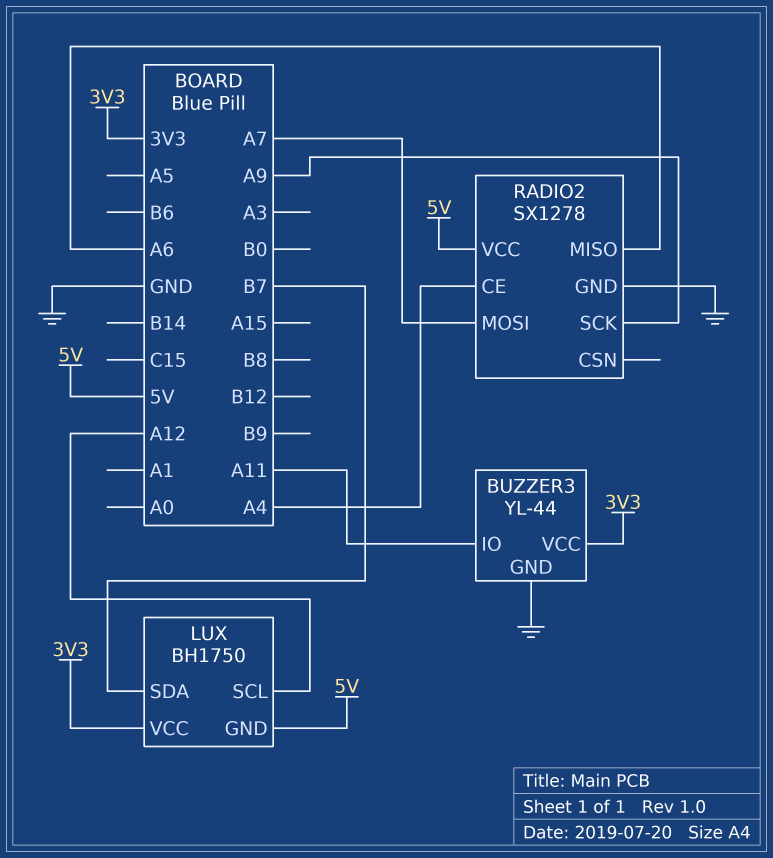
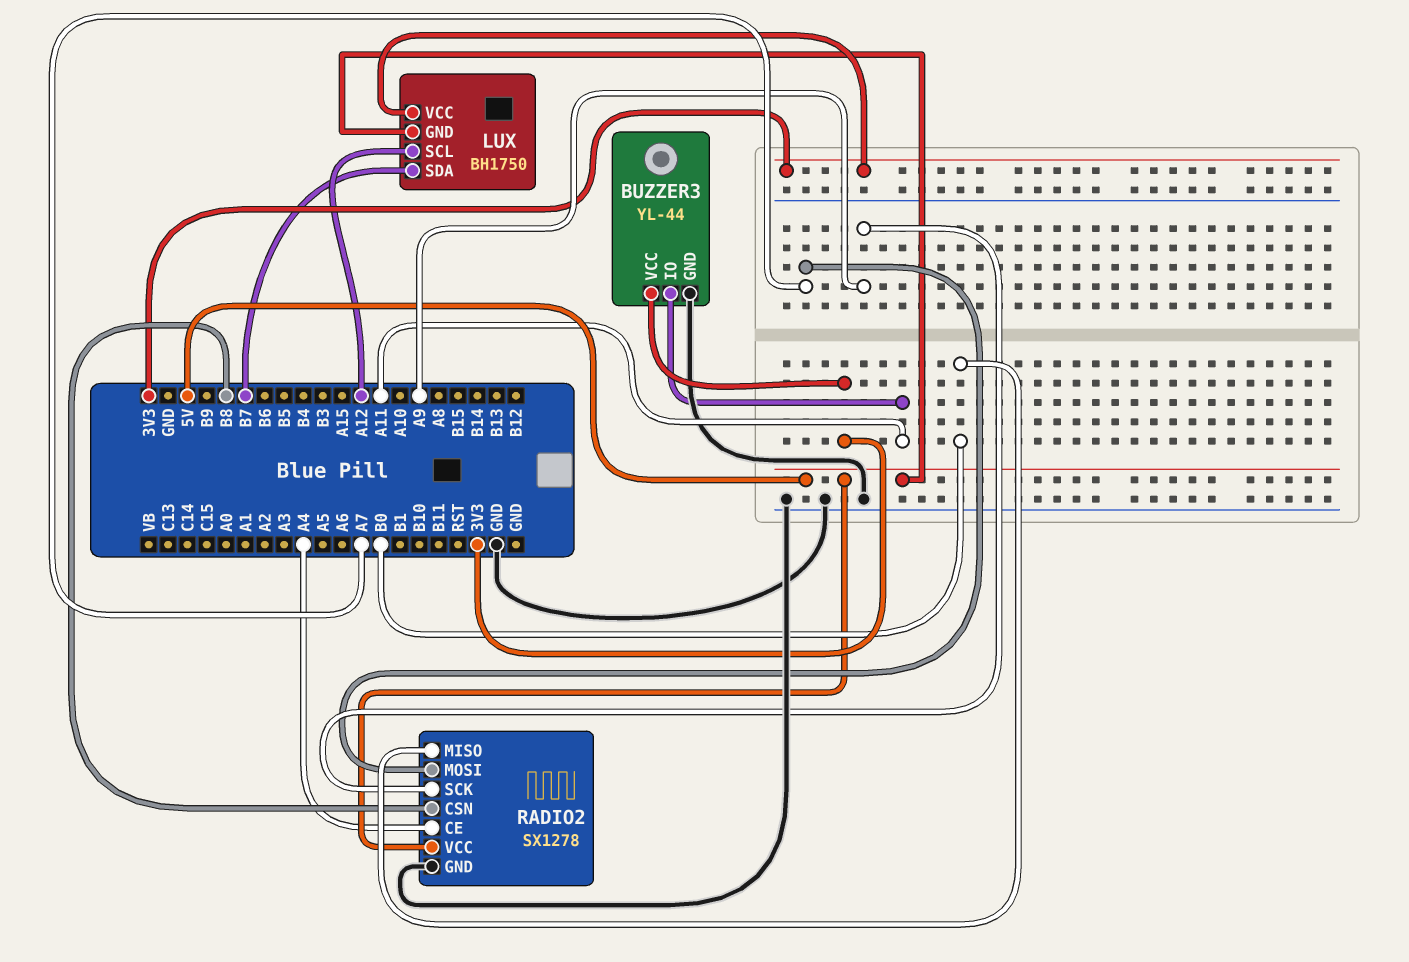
RADIO2 pin CSN: none -> B8
RADIO2 pin MISO: A6 -> B0

